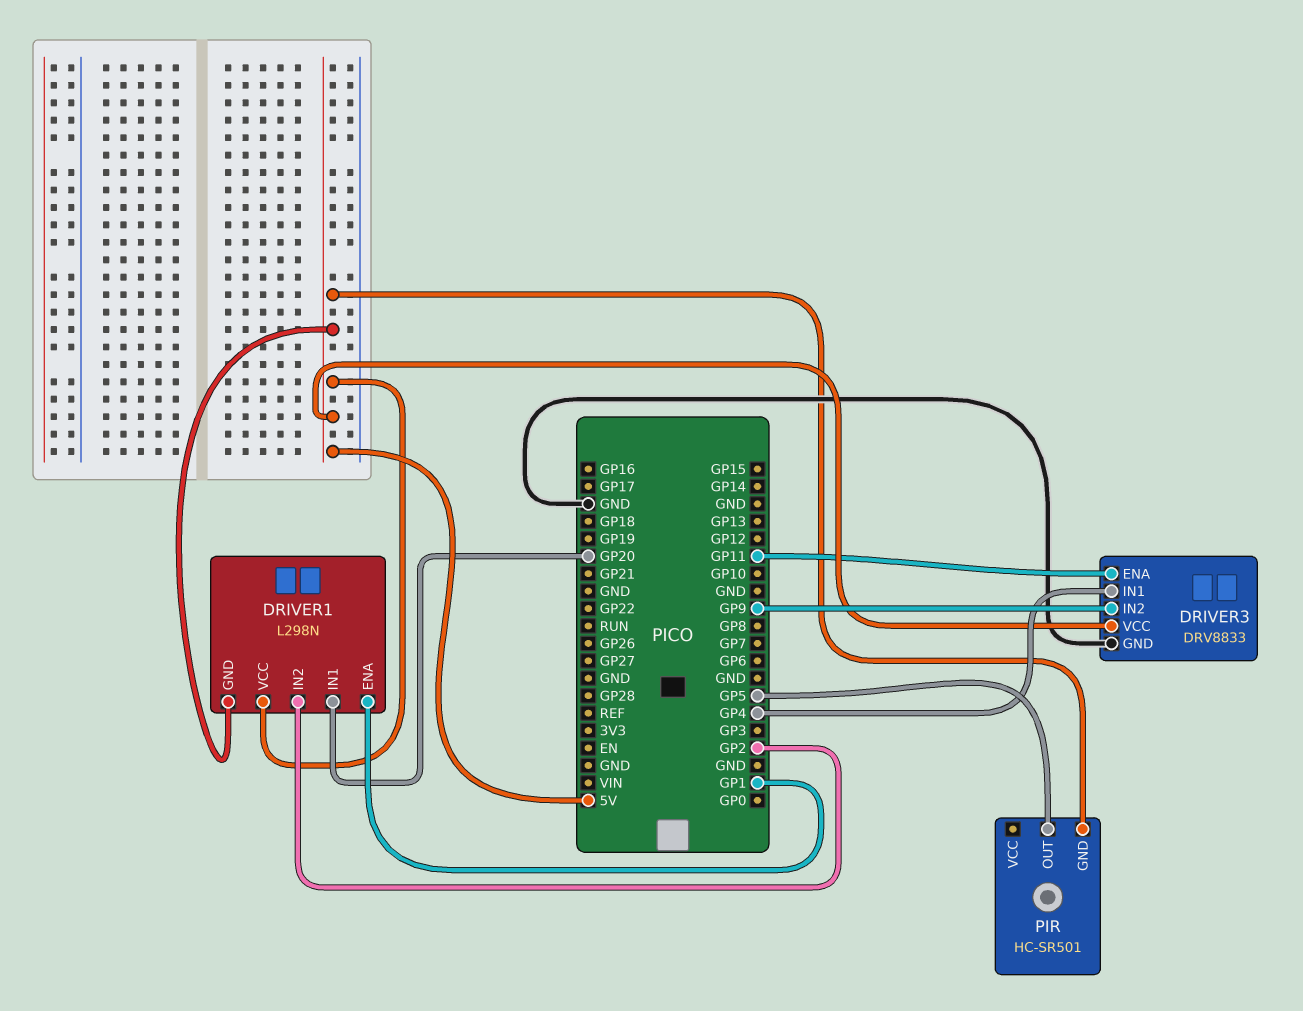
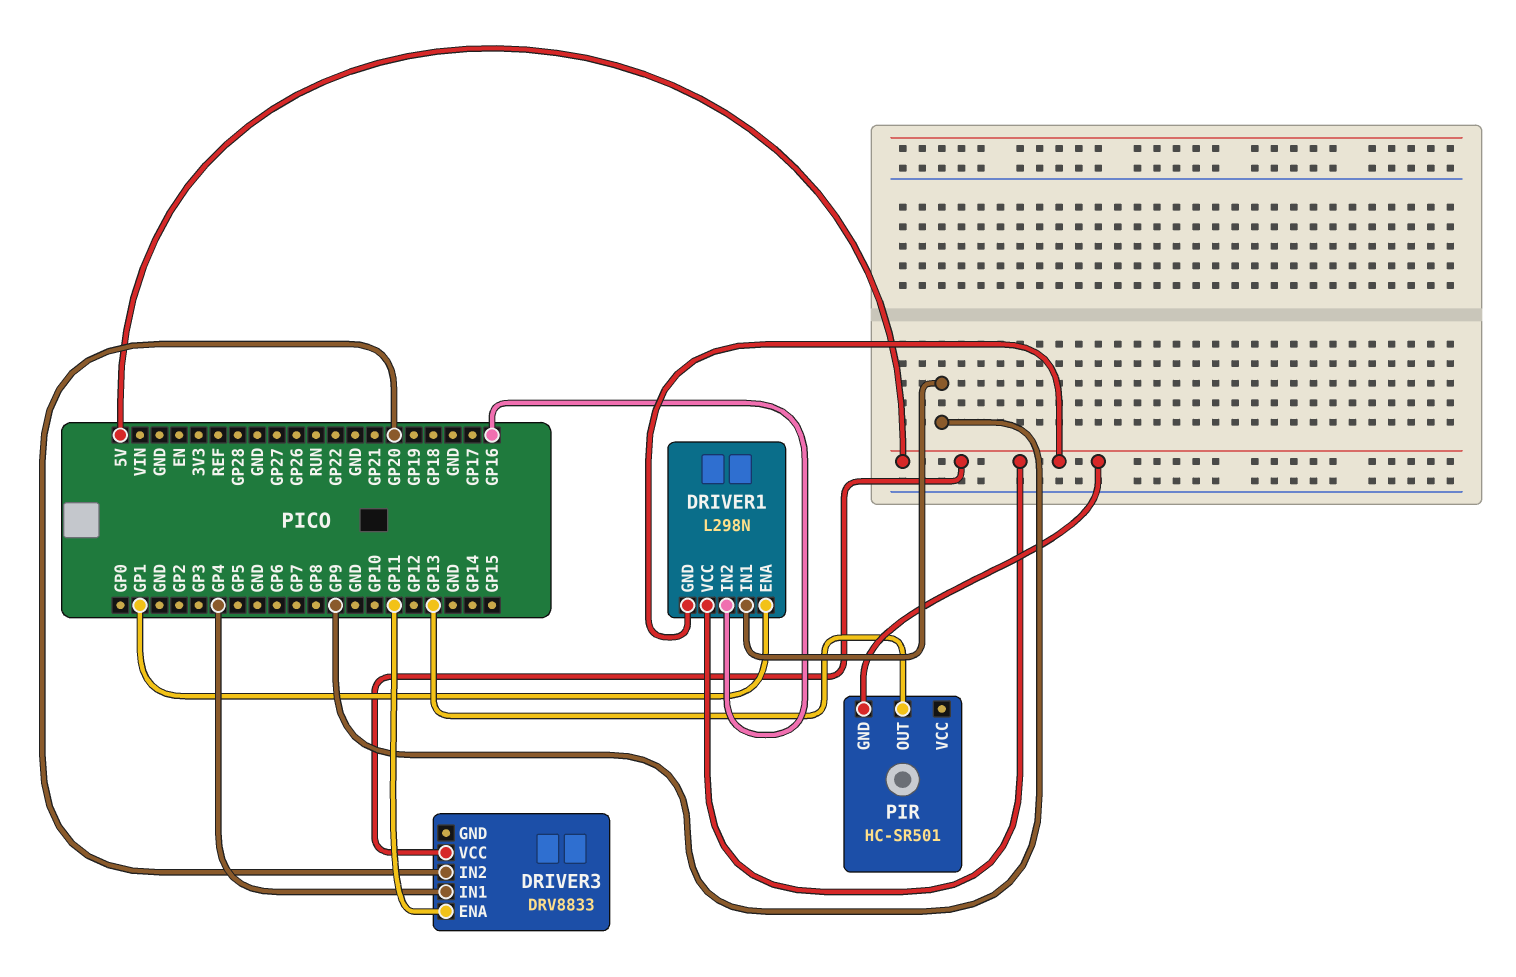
DRIVER1 pin IN1: GP20 -> GP9
DRIVER1 pin IN2: GP2 -> GP16
DRIVER3 pin GND: GND -> none
DRIVER3 pin IN2: GP9 -> GP20
PIR pin OUT: GP5 -> GP13

